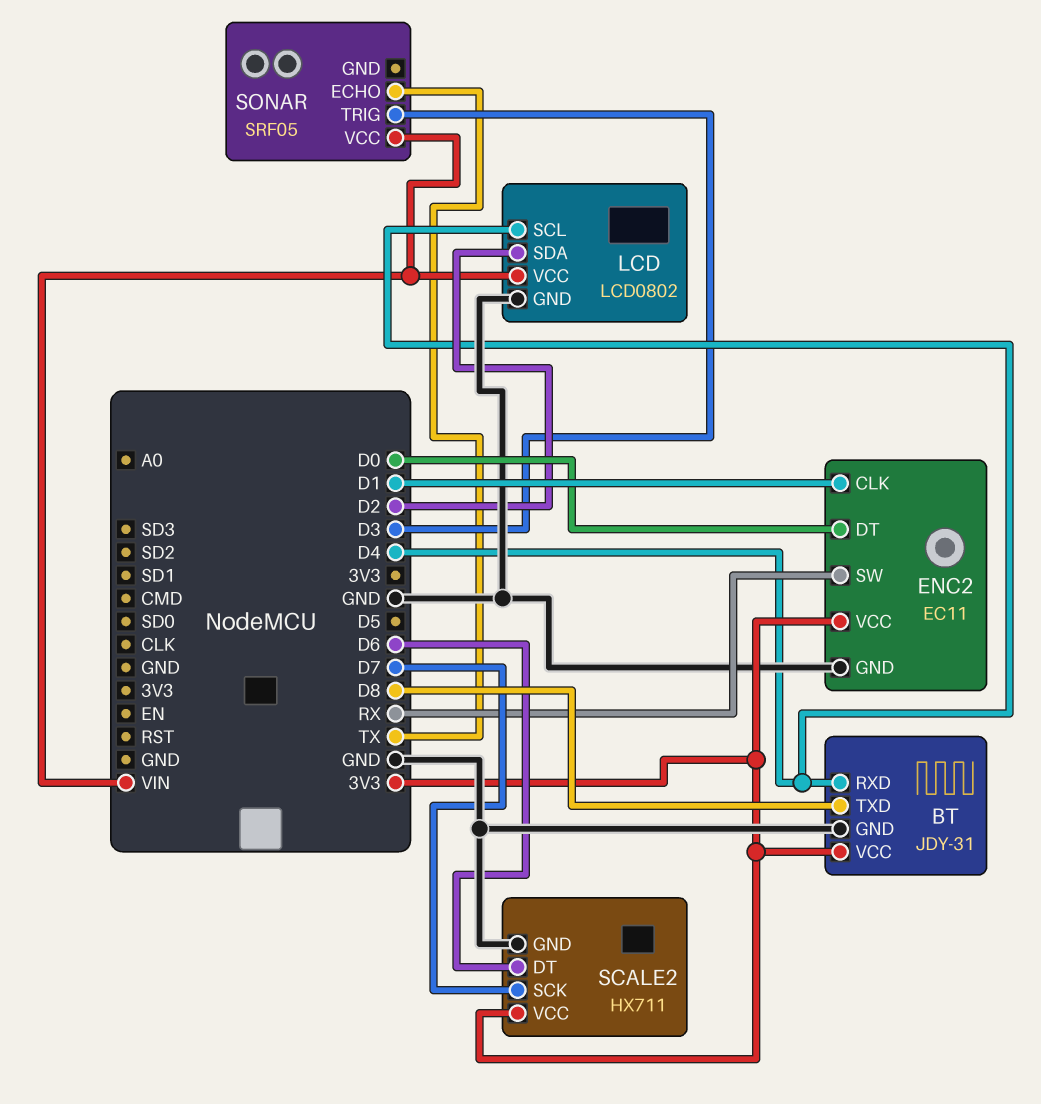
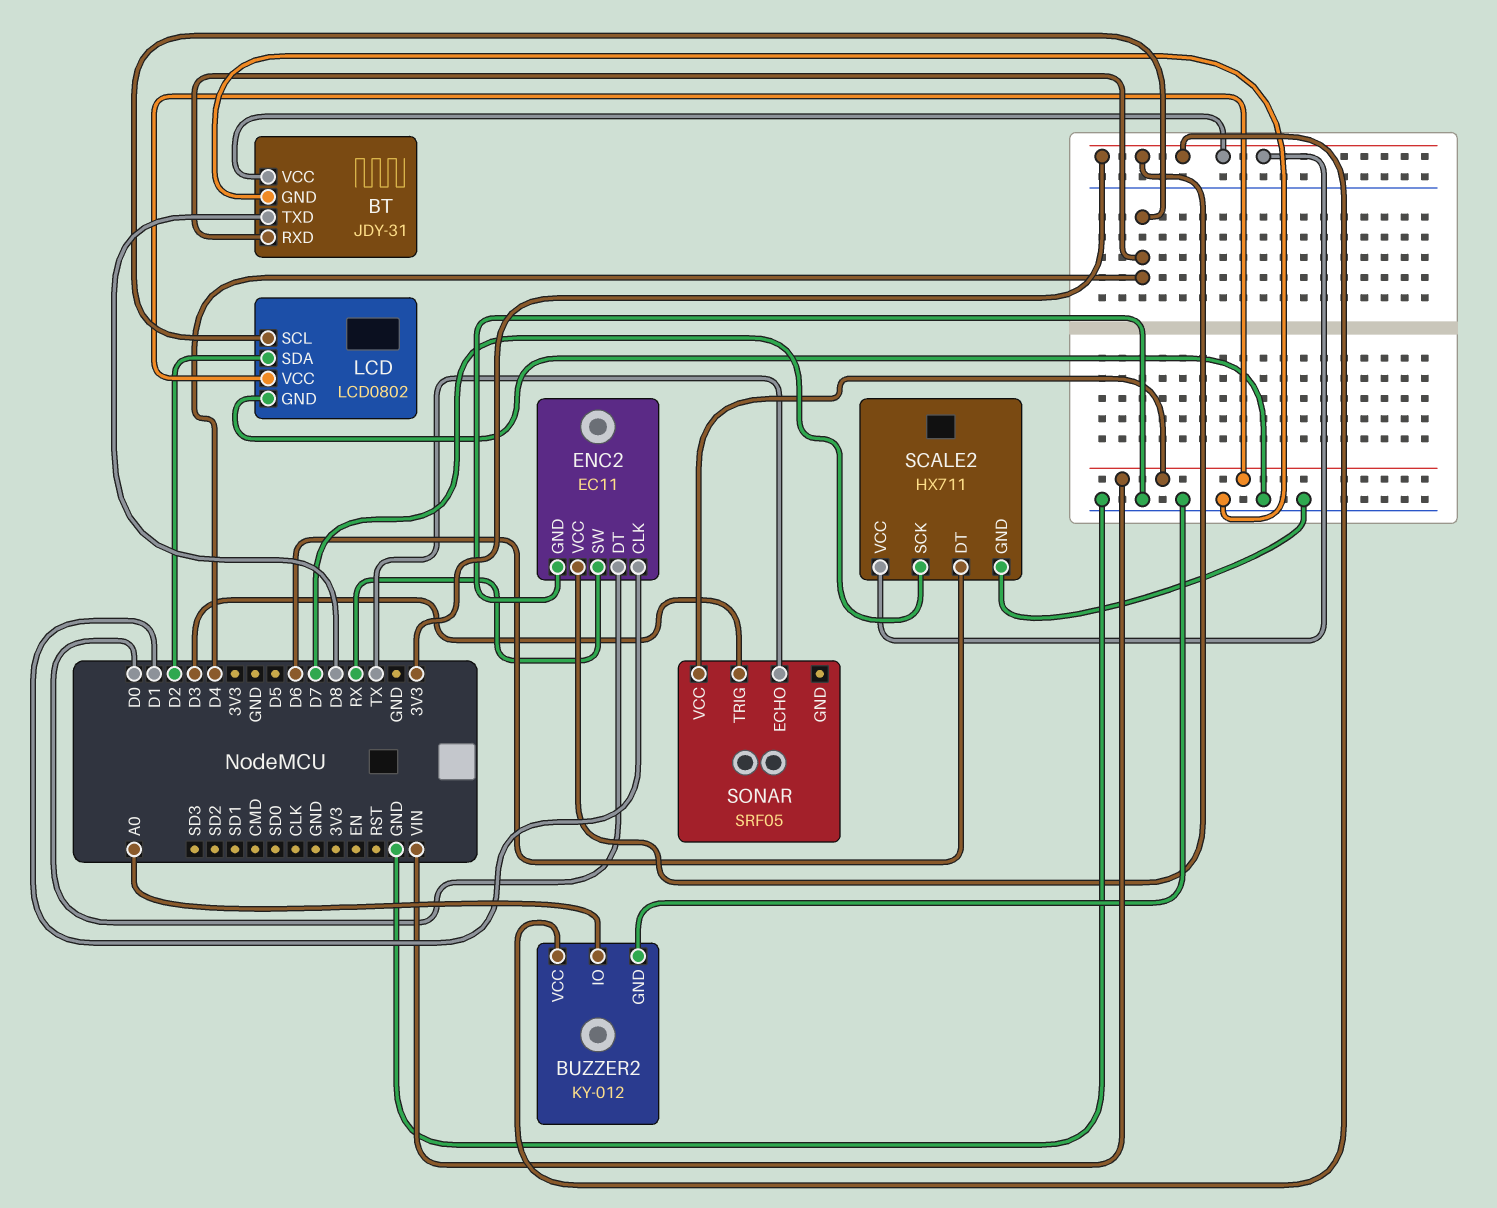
BUZZER2: none -> KY-012
BUZZER2 pin GND: none -> GND
BUZZER2 pin IO: none -> A0
BUZZER2 pin VCC: none -> 3V3

